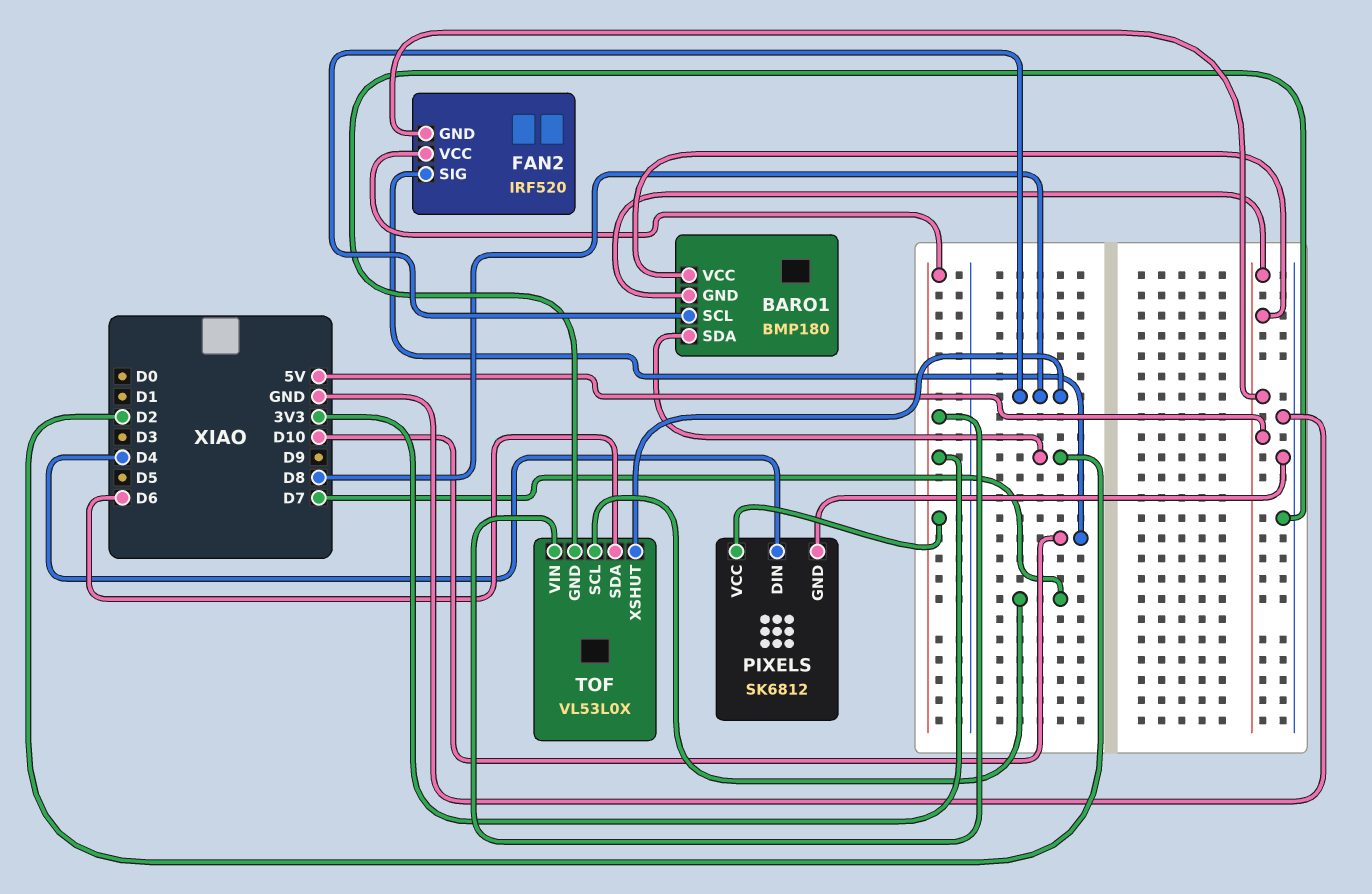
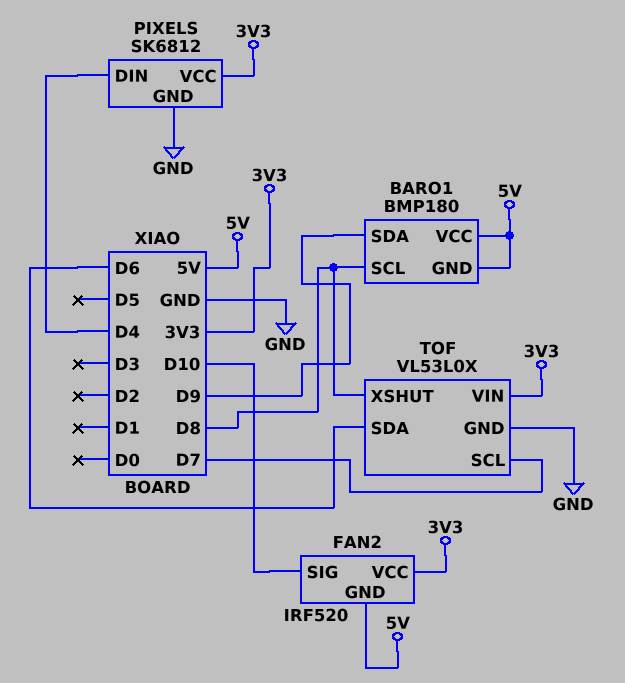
BARO1 pin SDA: D2 -> D9

